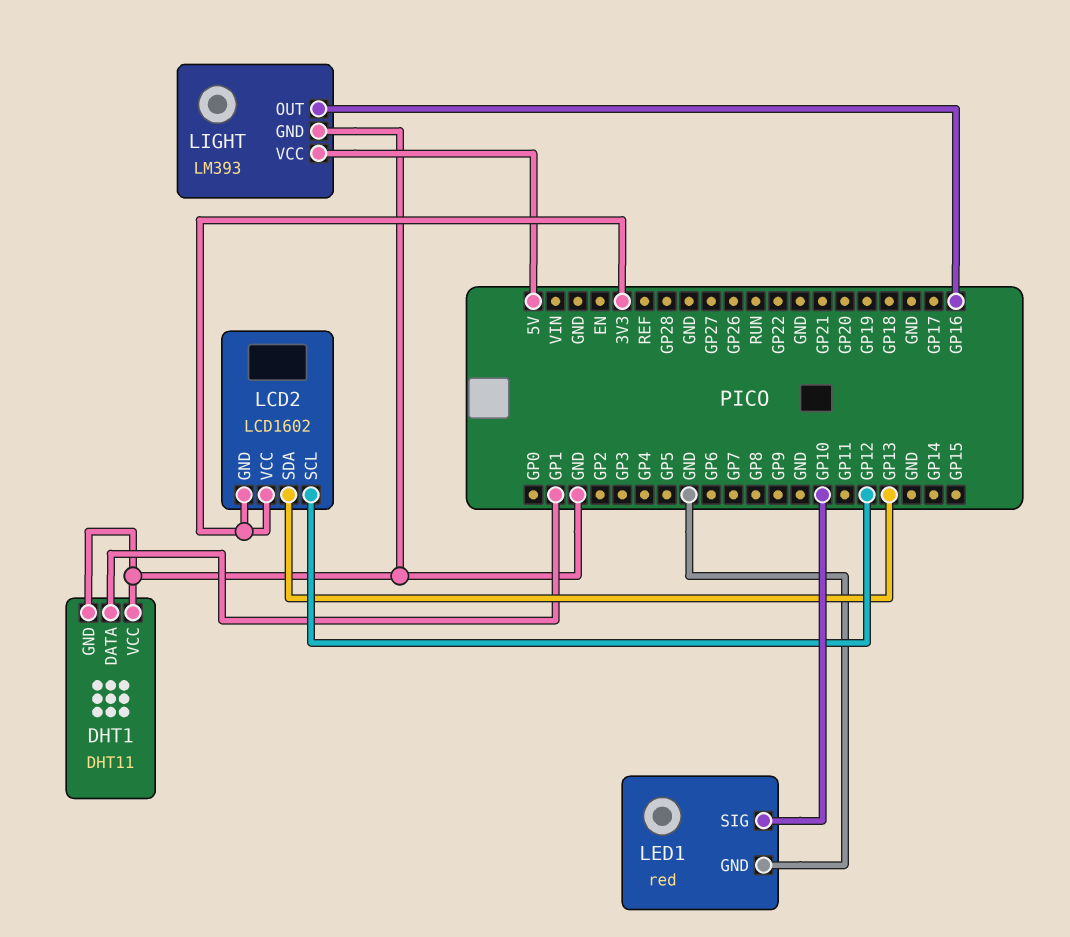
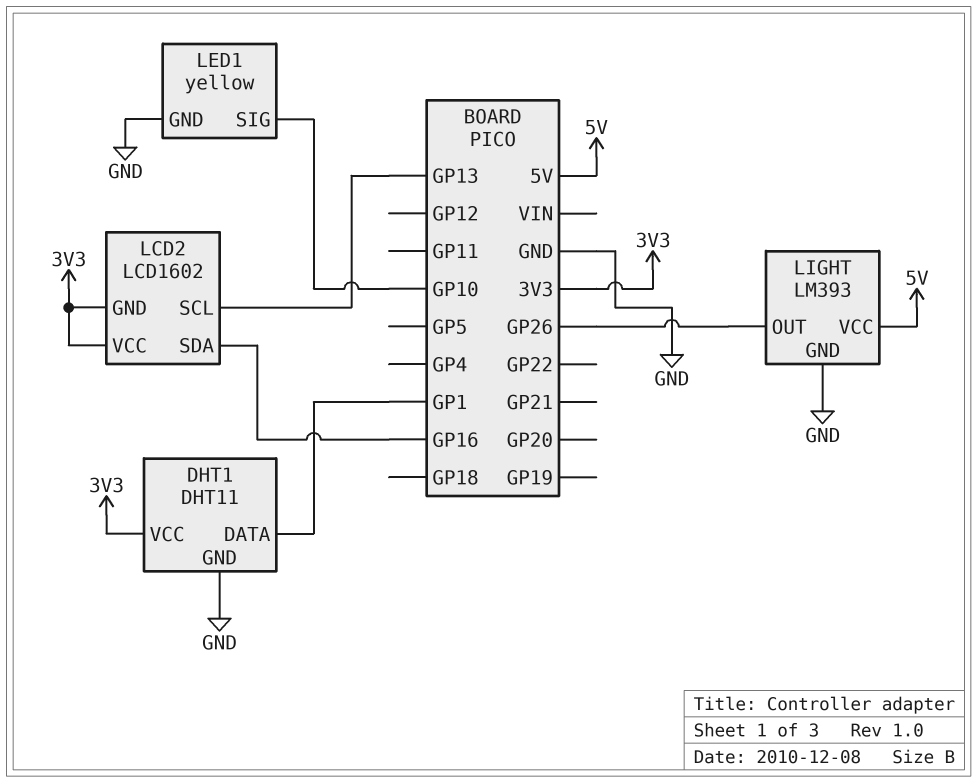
DHT1 pin VCC: GND -> 3V3
LCD2 pin SCL: GP12 -> GP13
LCD2 pin SDA: GP13 -> GP16
LED1: red -> yellow
LIGHT pin OUT: GP16 -> GP26

